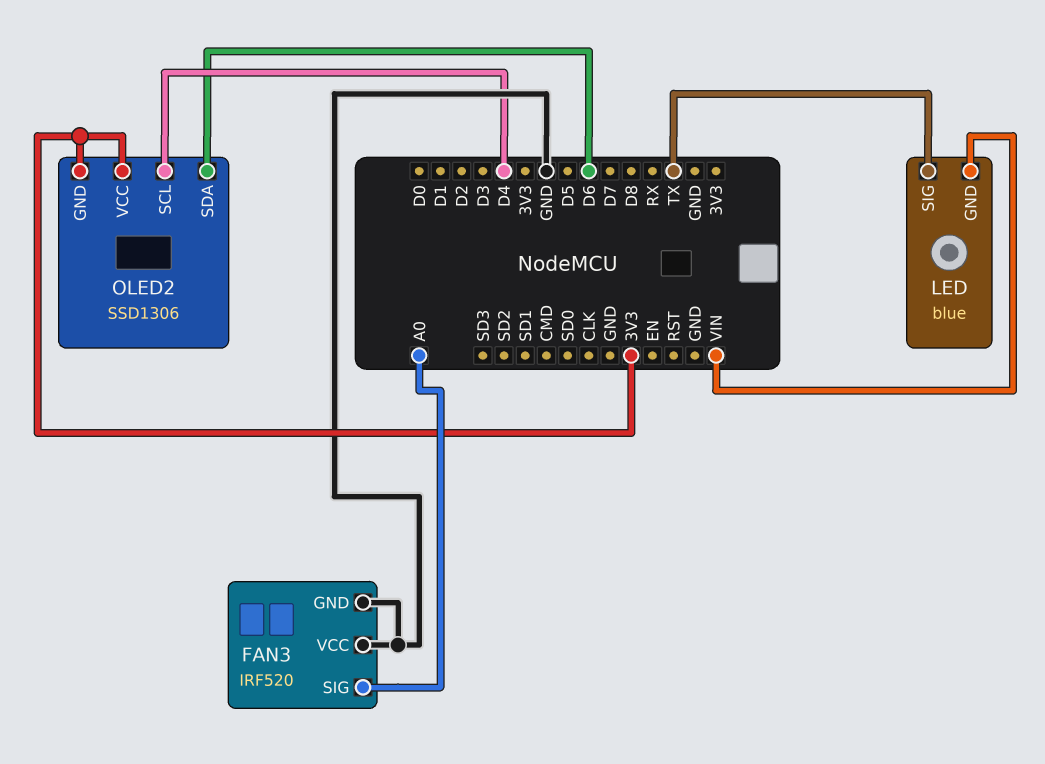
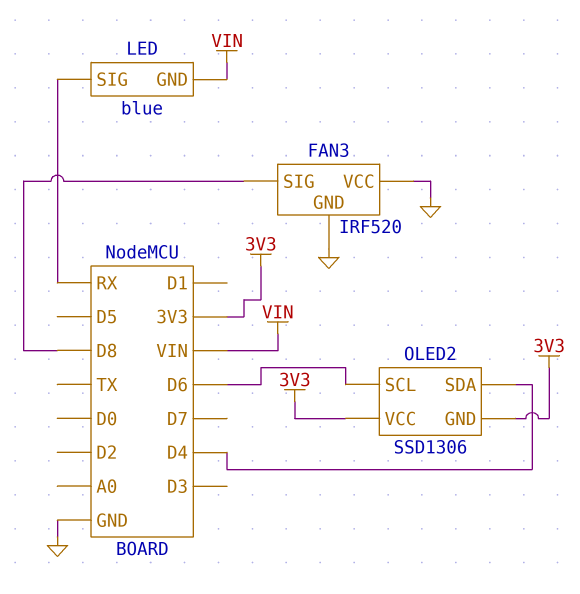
FAN3 pin SIG: A0 -> D8
LED pin SIG: TX -> RX
OLED2 pin SCL: D4 -> D6
OLED2 pin SDA: D6 -> D4

